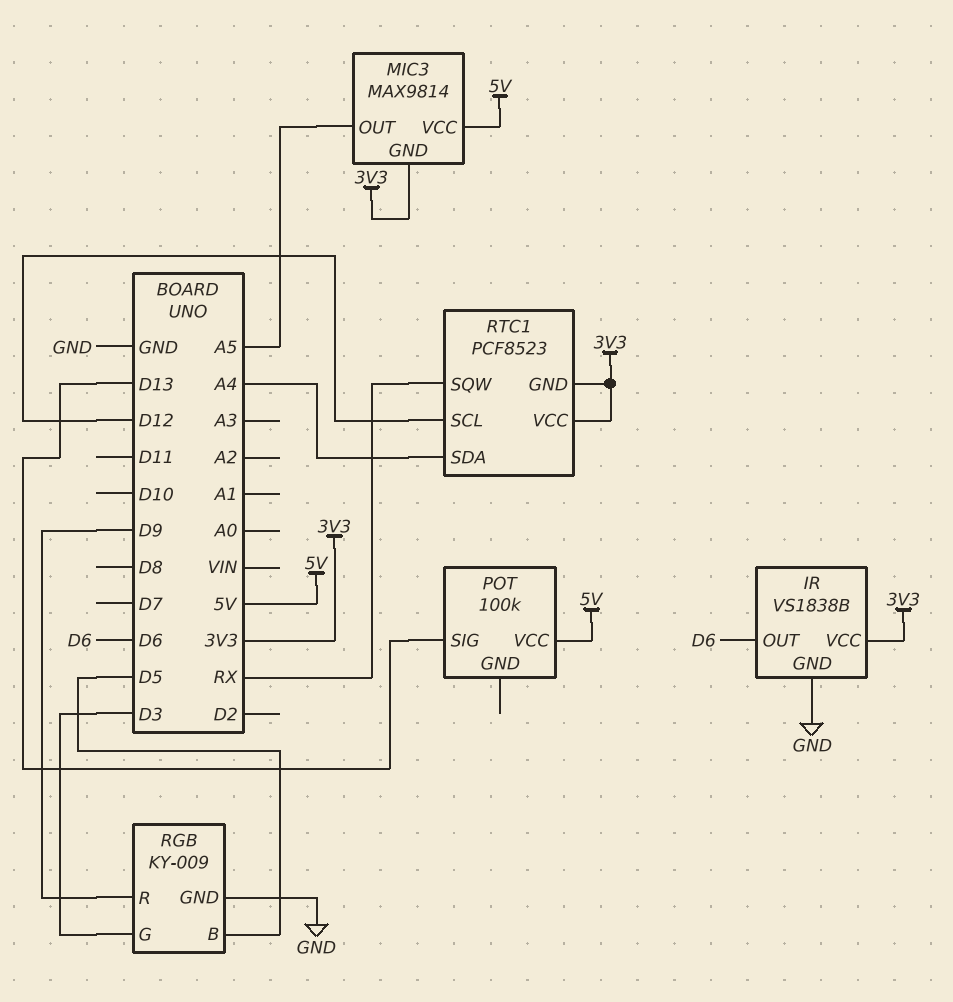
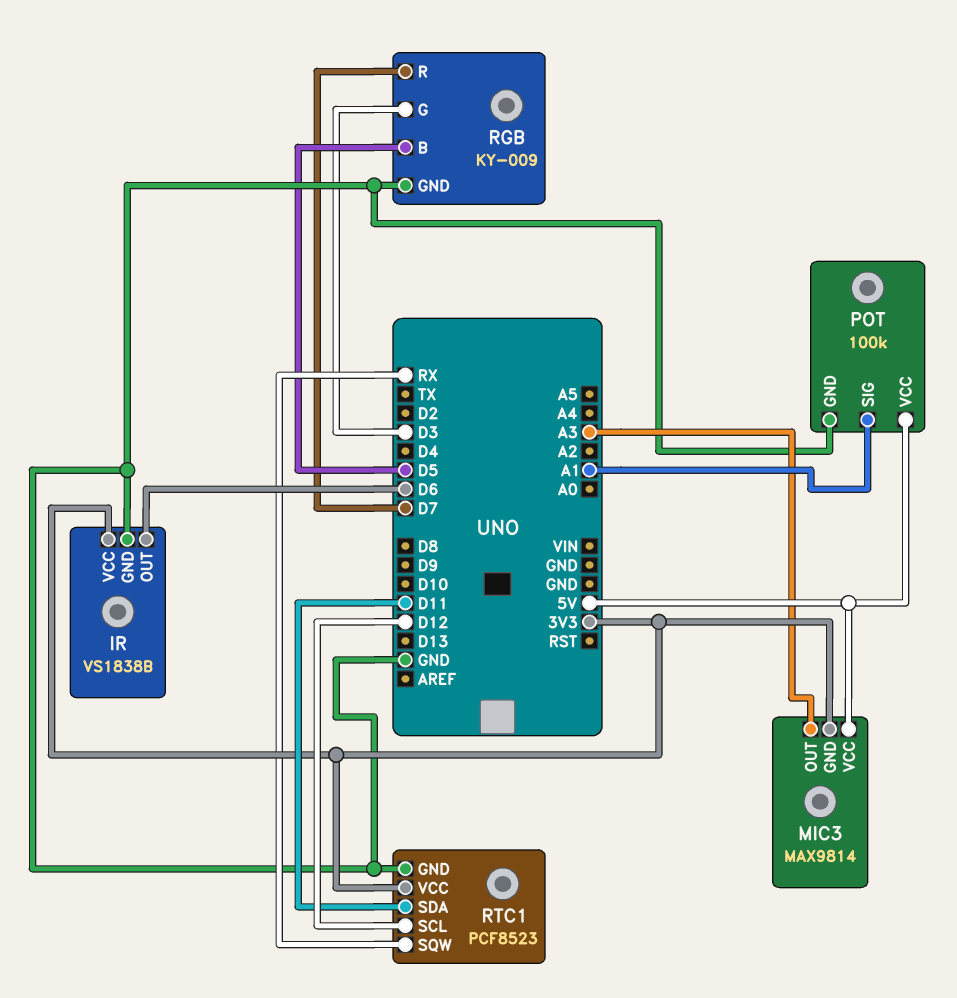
MIC3 pin OUT: A5 -> A3
POT pin GND: none -> GND
POT pin SIG: D13 -> A1
RGB pin R: D9 -> D7
RTC1 pin GND: 3V3 -> GND
RTC1 pin SDA: A4 -> D11

